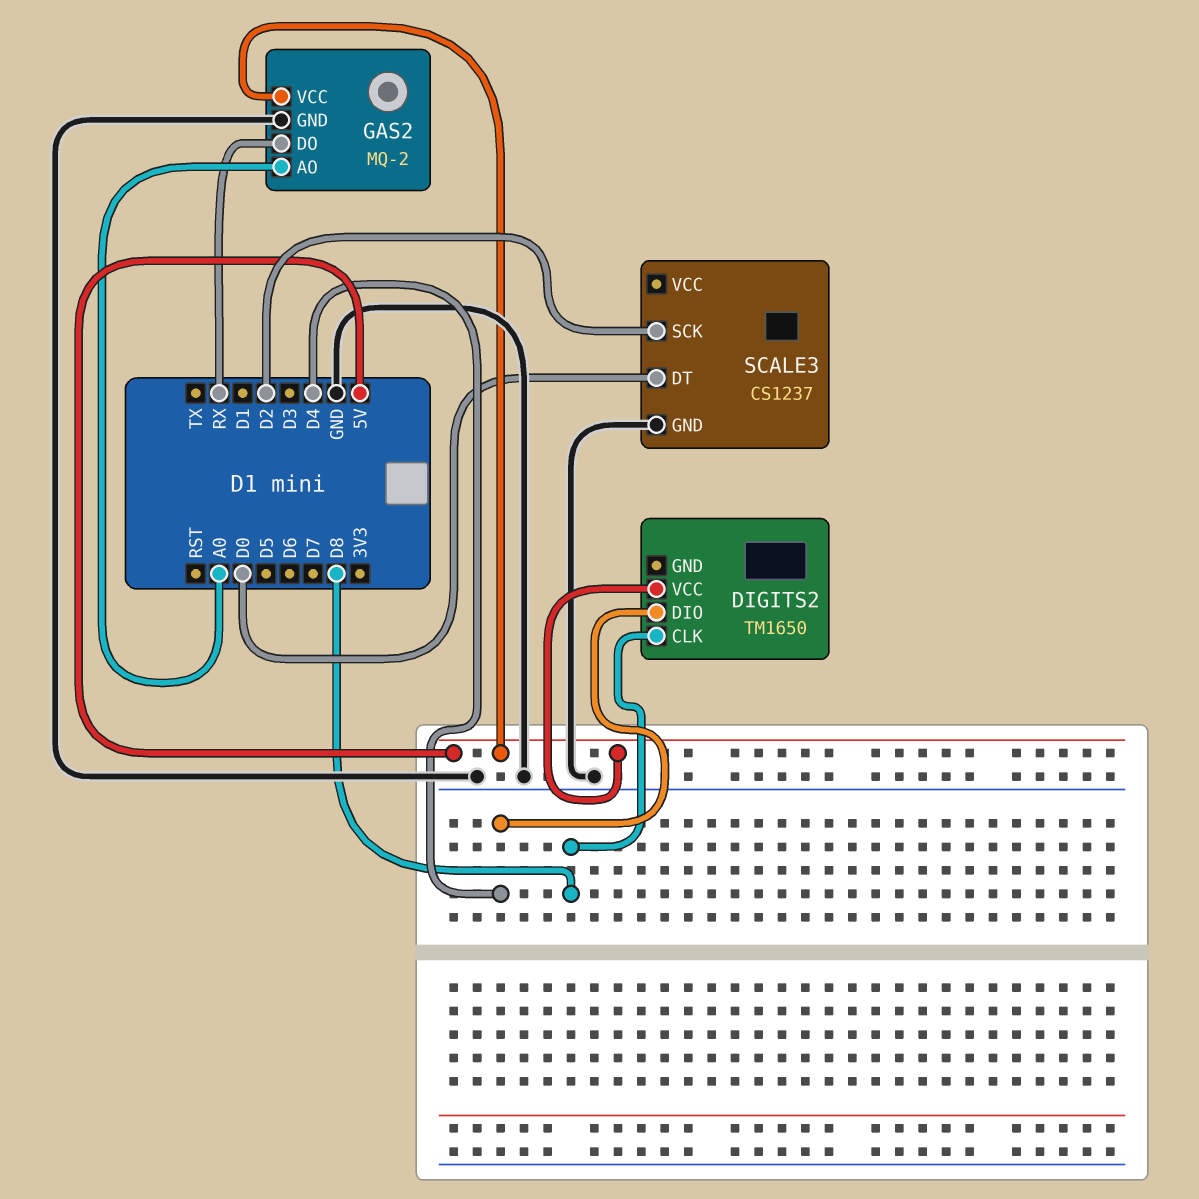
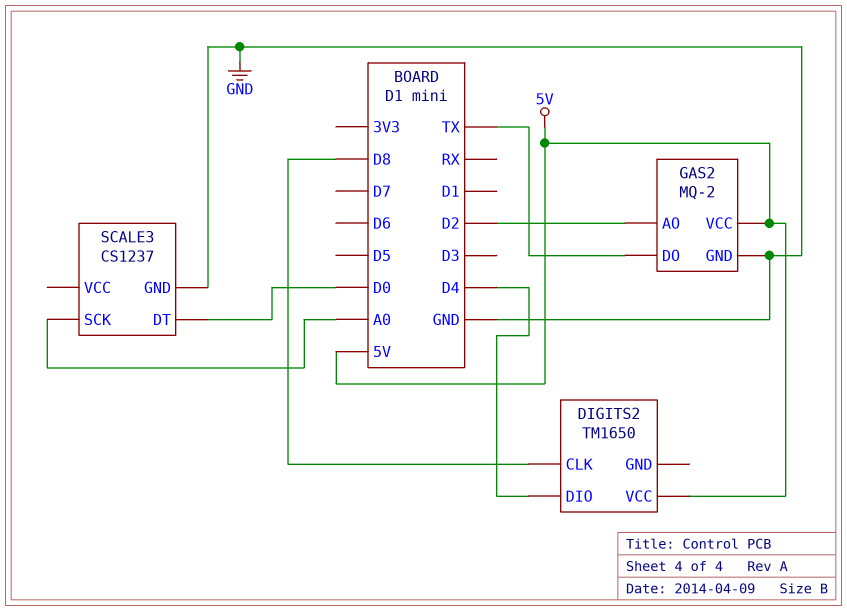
GAS2 pin AO: A0 -> D2
GAS2 pin DO: RX -> TX
SCALE3 pin SCK: D2 -> A0

